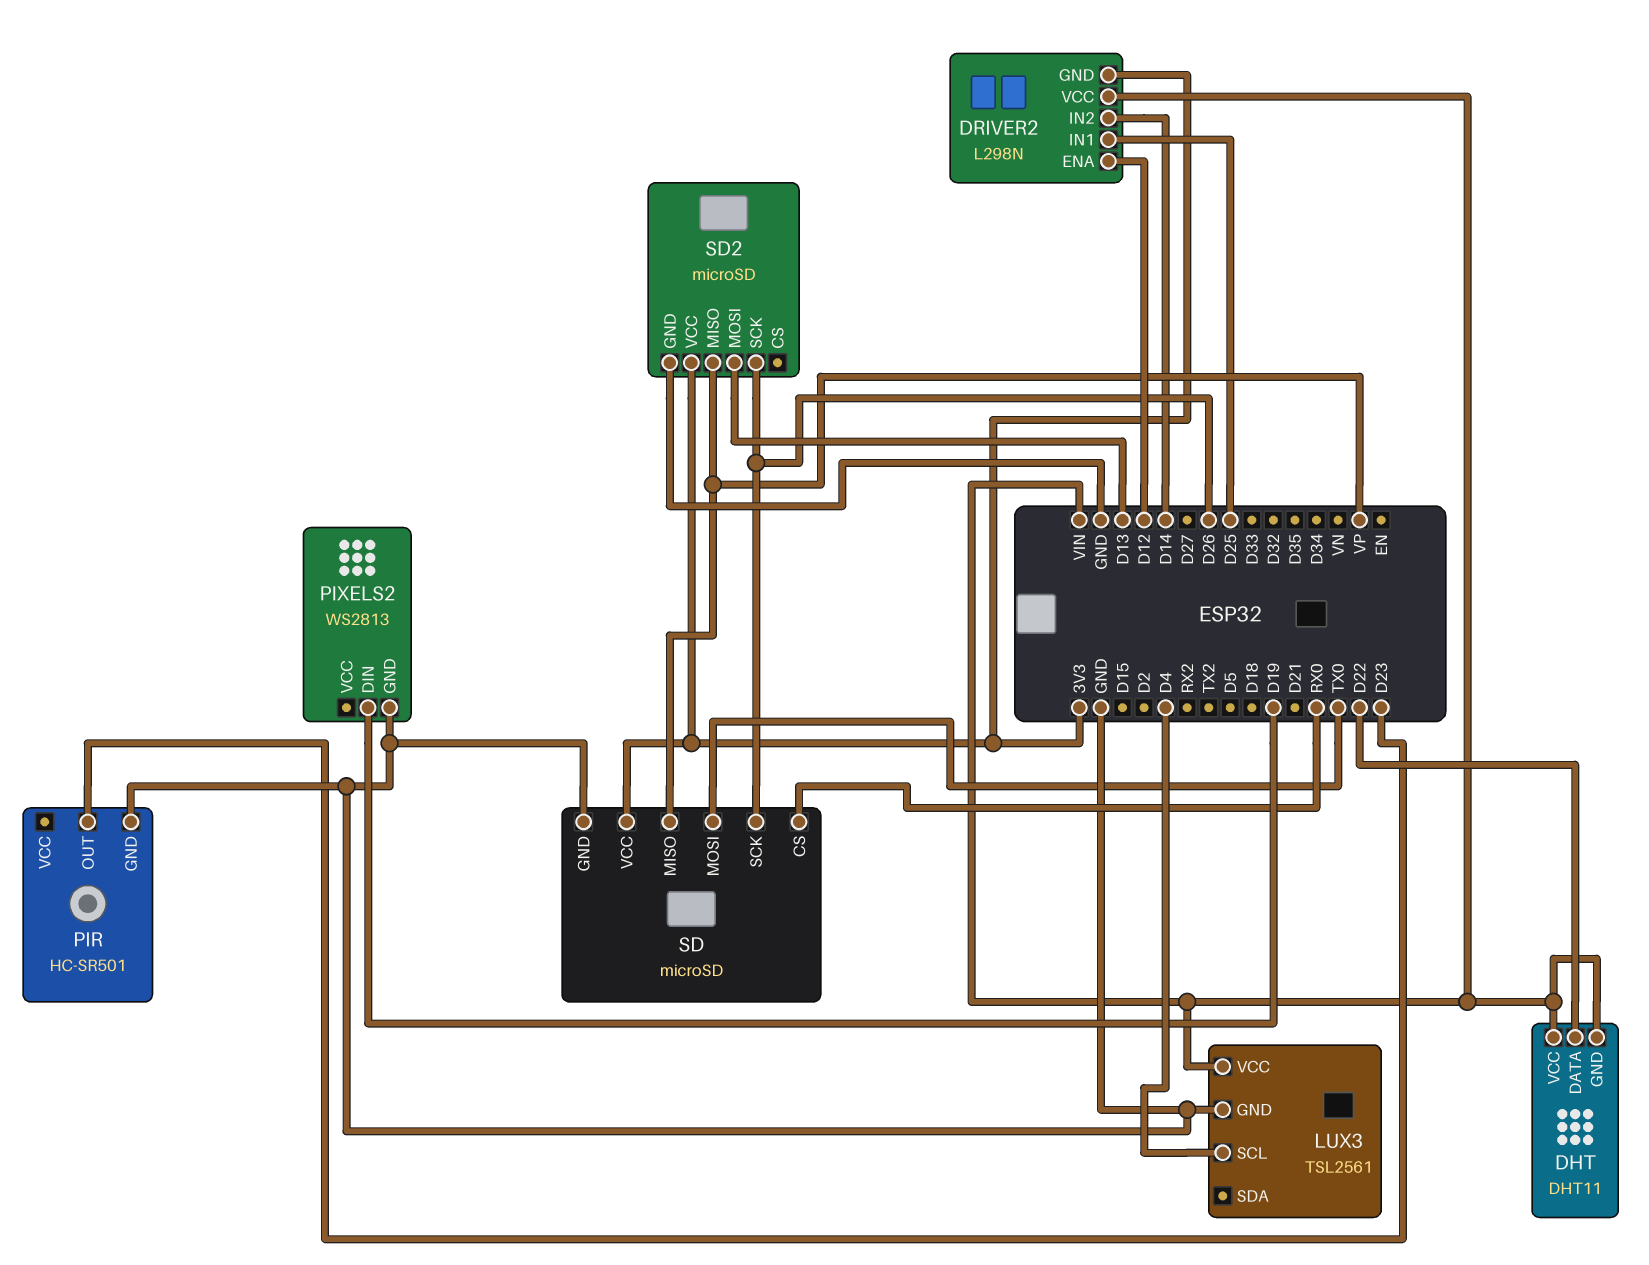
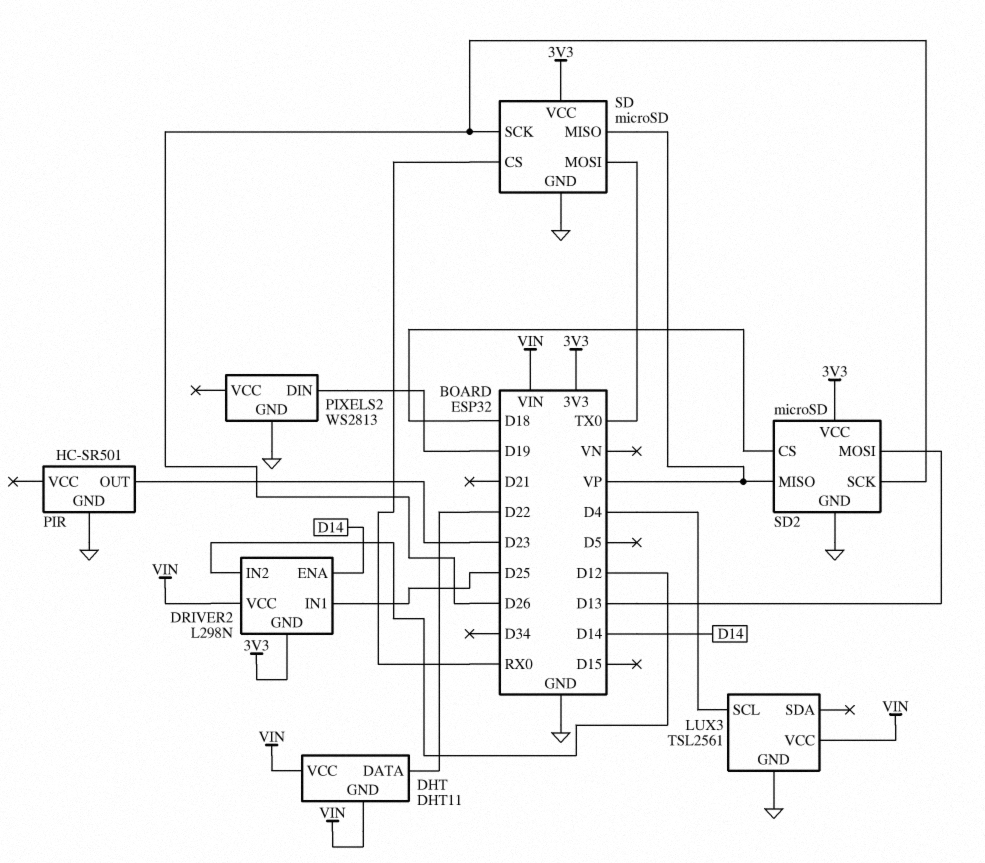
DRIVER2 pin ENA: D12 -> D14
DRIVER2 pin IN2: D14 -> D12
SD2 pin CS: none -> D18

